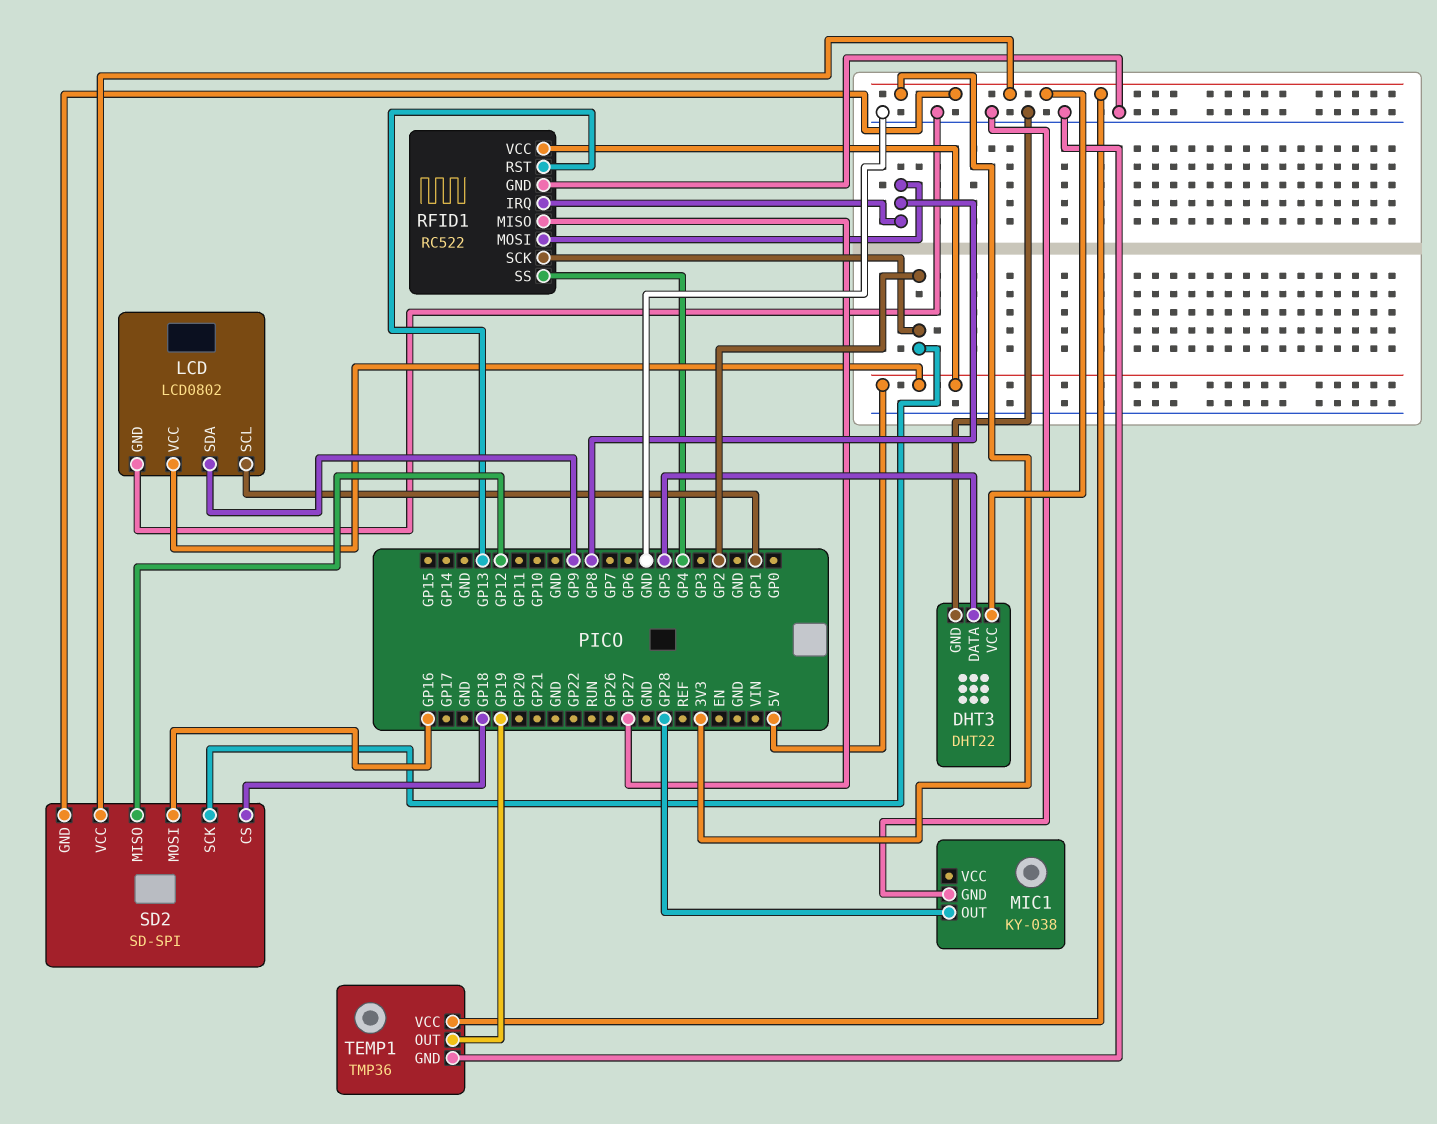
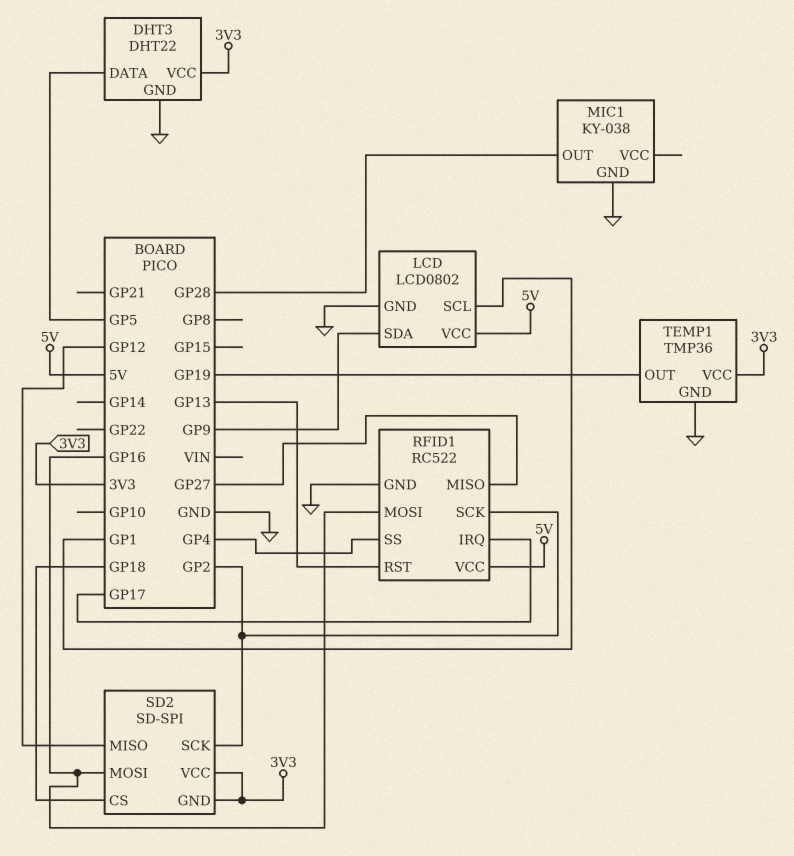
RFID1 pin IRQ: GP8 -> GP17
RFID1 pin MOSI: GP8 -> GP16

